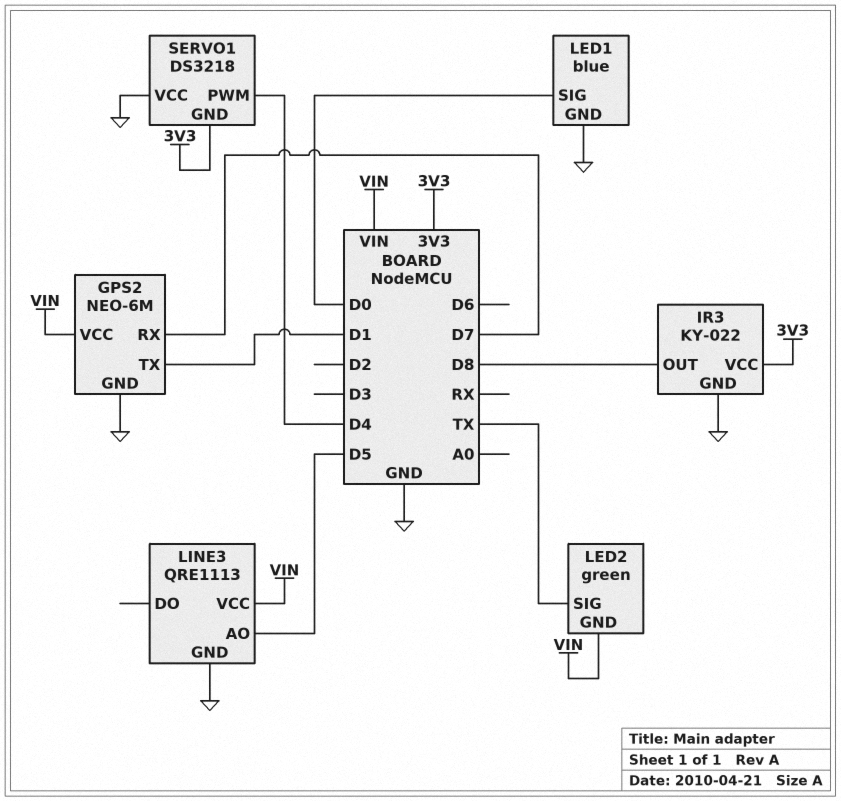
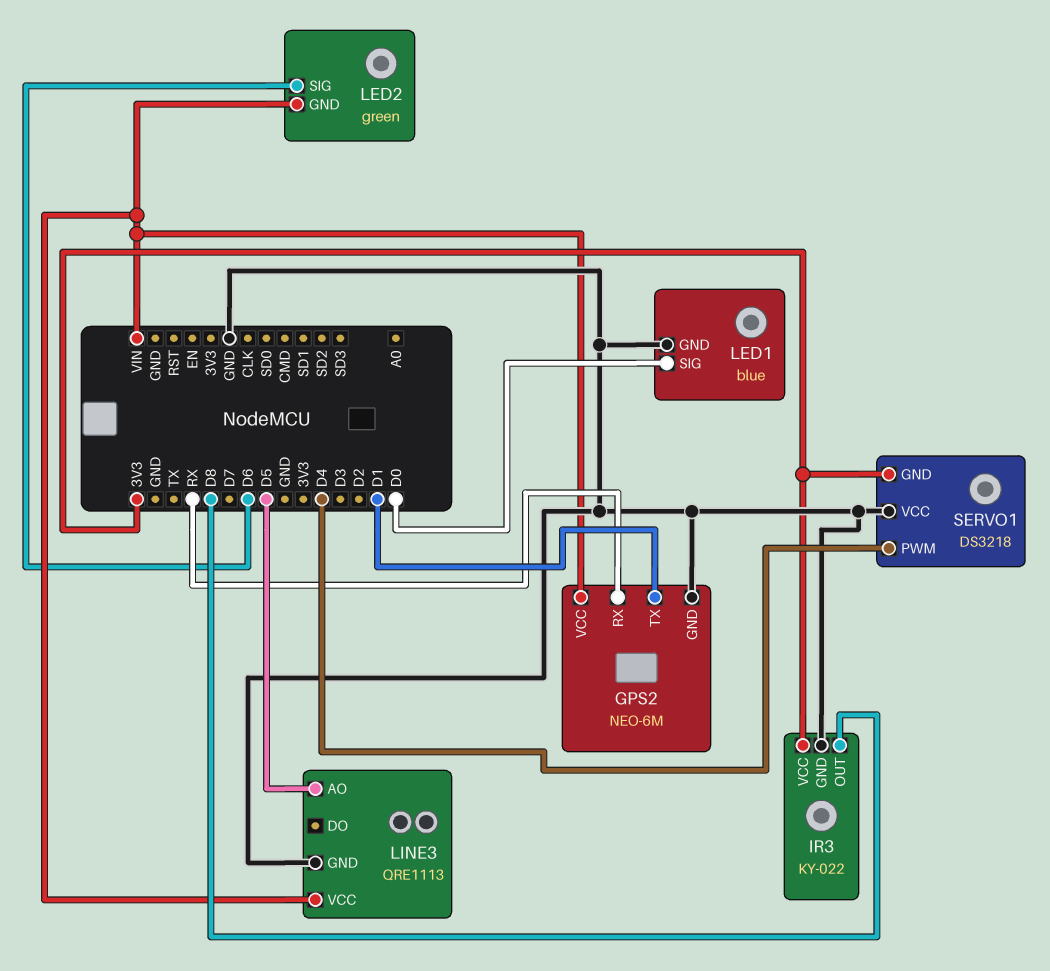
GPS2 pin RX: D7 -> RX
LED2 pin SIG: TX -> D6

